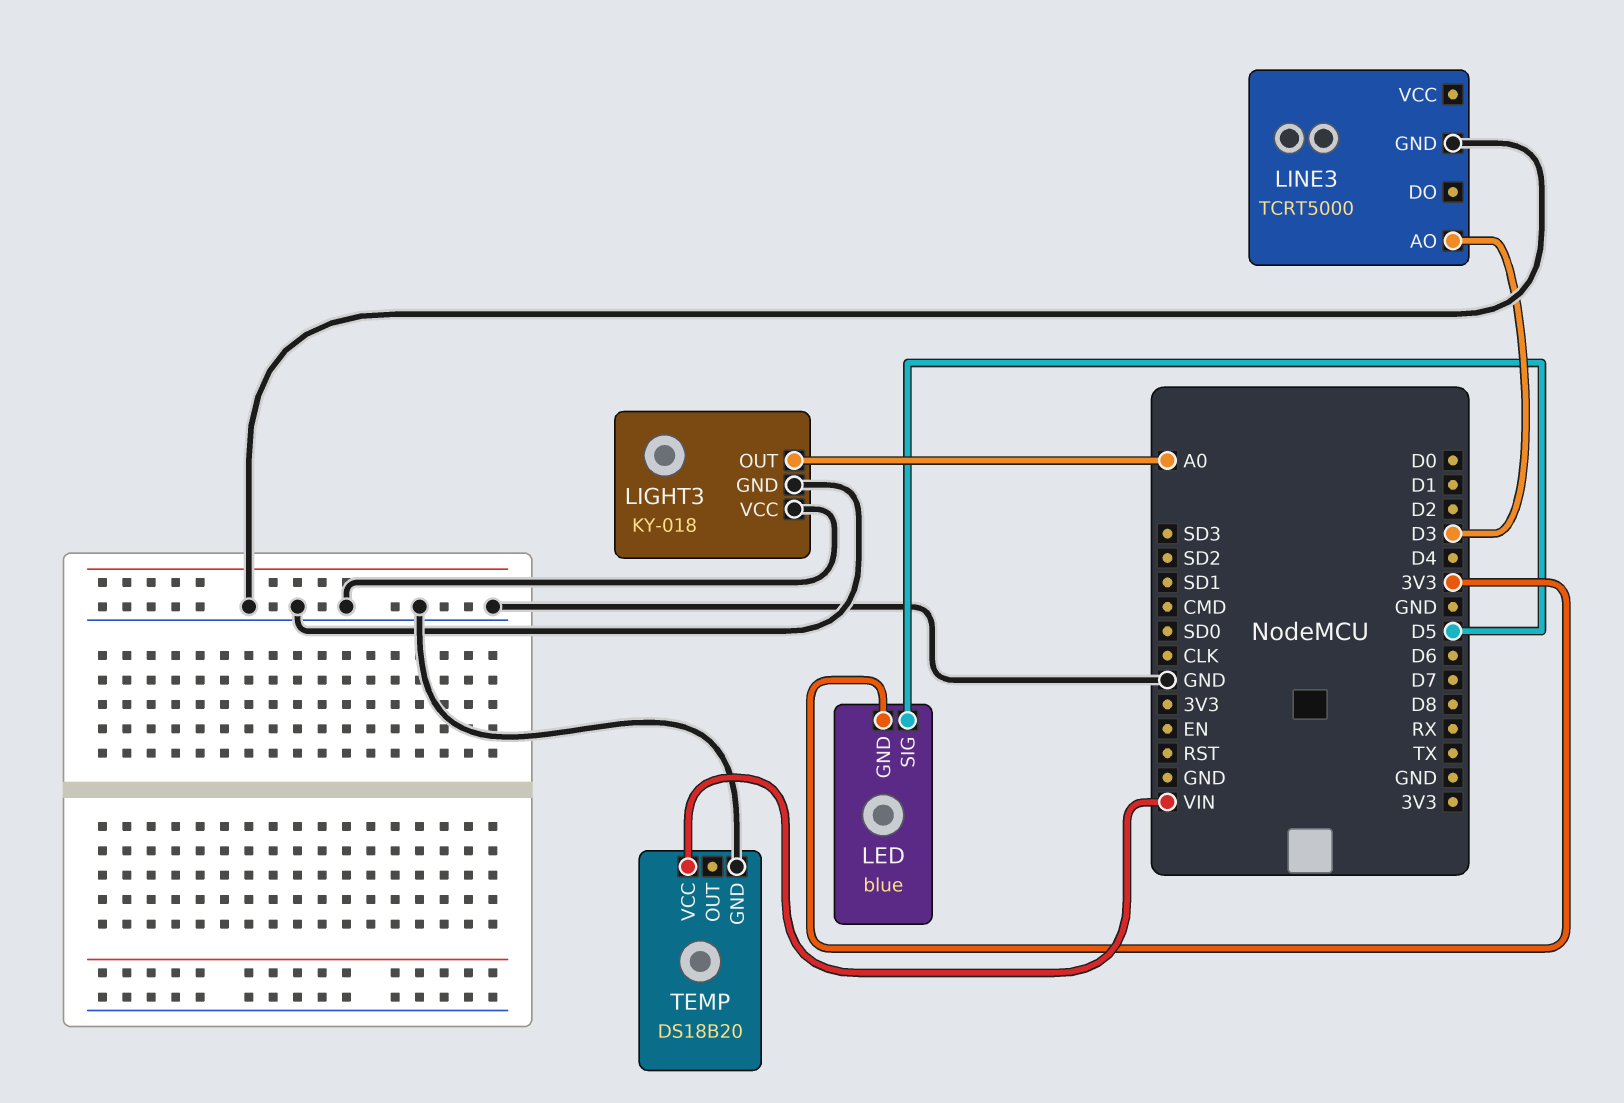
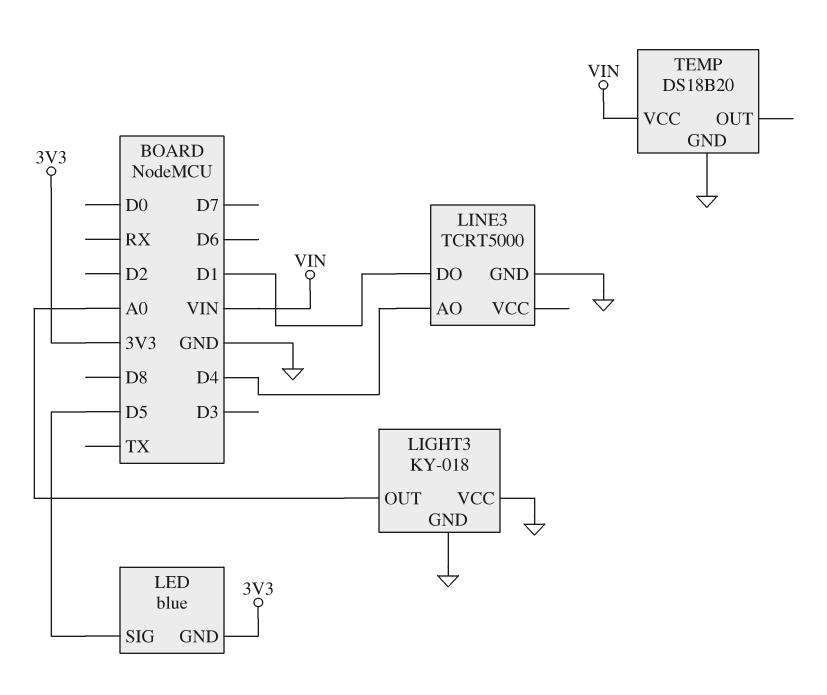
LINE3 pin AO: D3 -> D4
LINE3 pin DO: none -> D1

